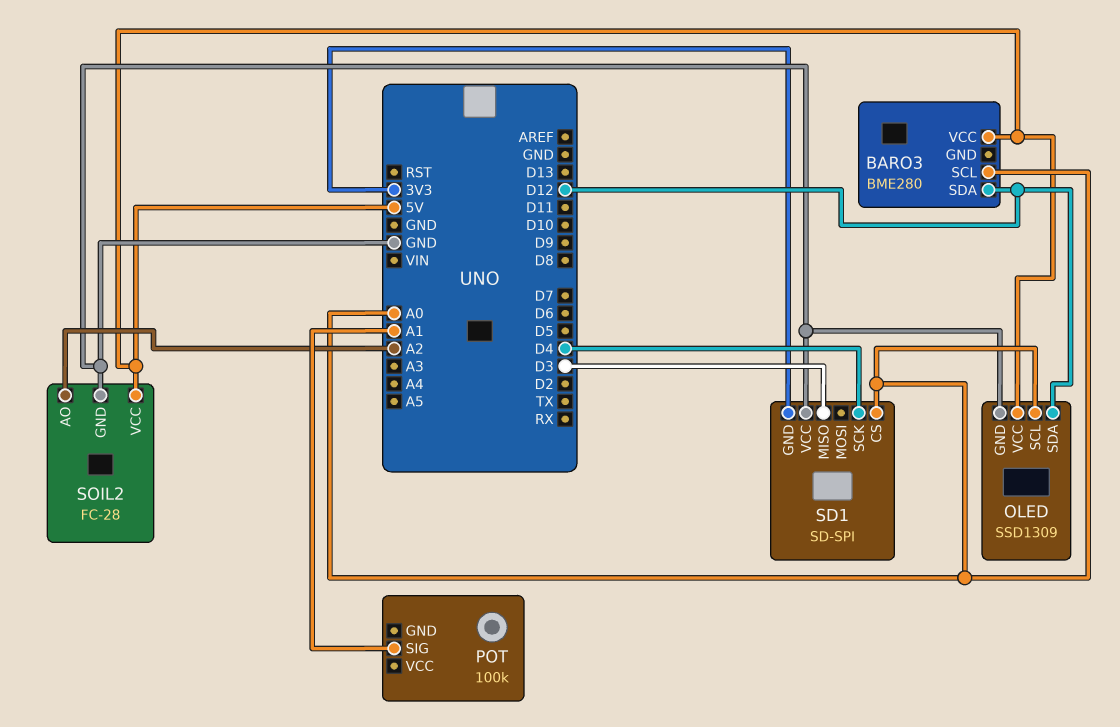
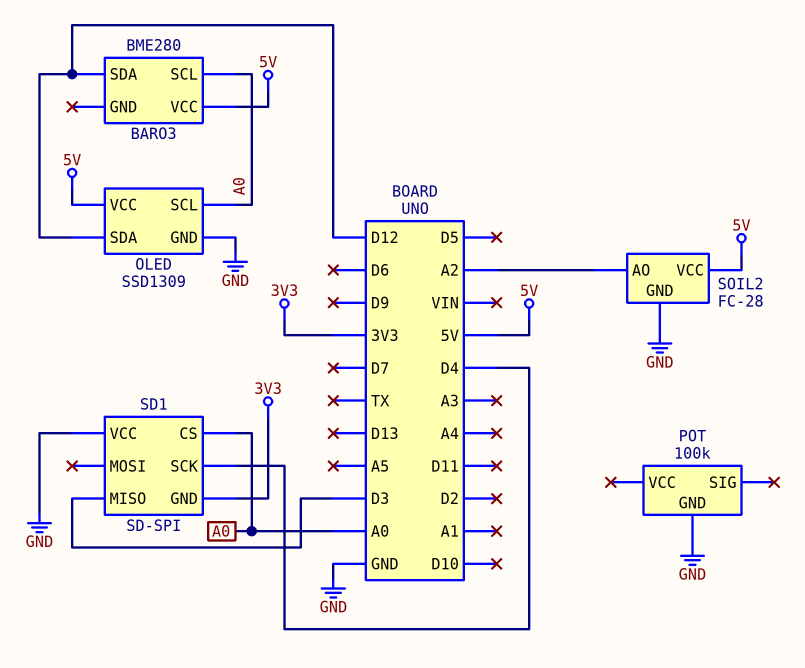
POT pin GND: none -> GND
POT pin SIG: A1 -> none

